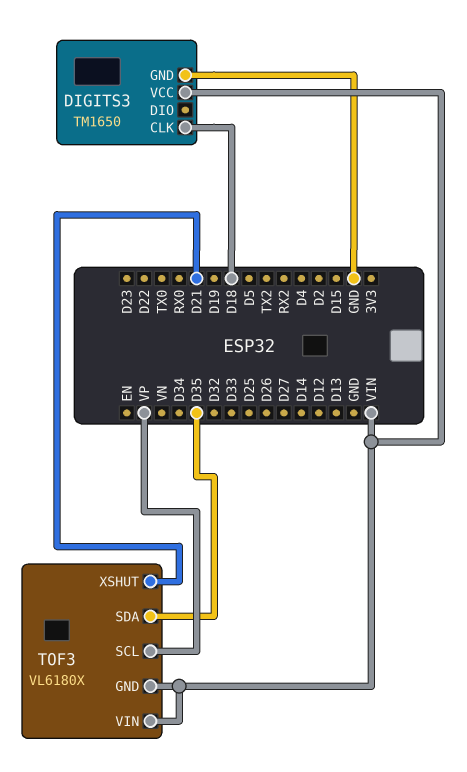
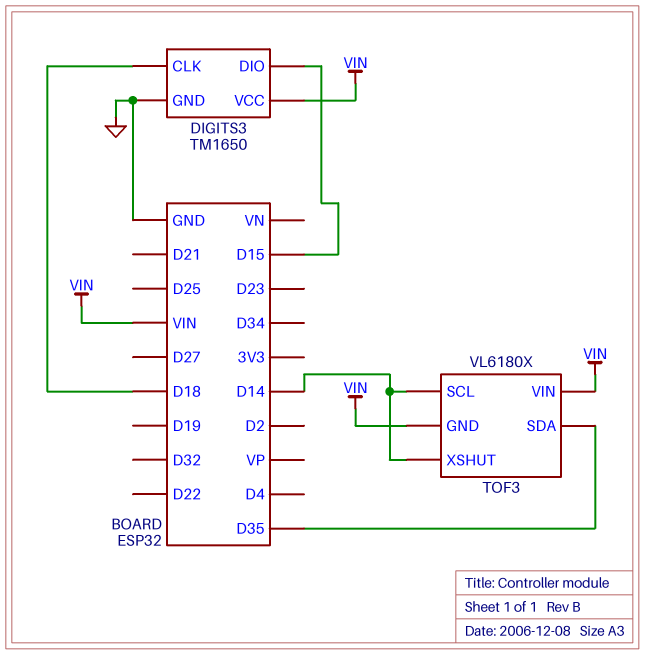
DIGITS3 pin DIO: none -> D15
TOF3 pin SCL: VP -> D14
TOF3 pin XSHUT: D21 -> D14

